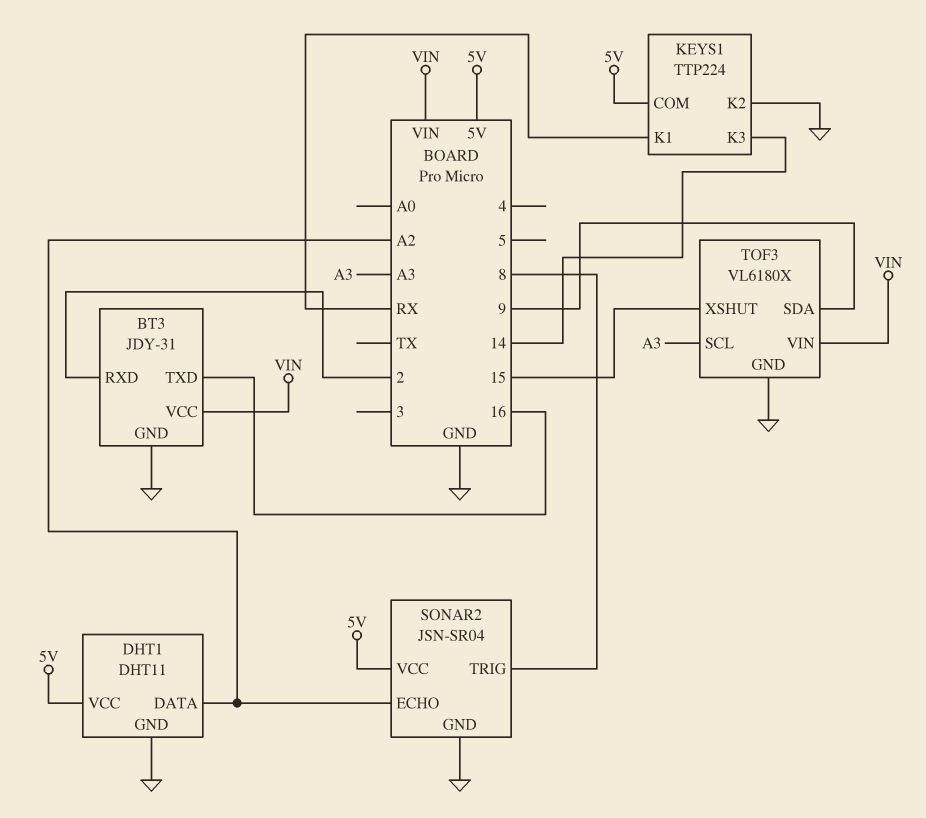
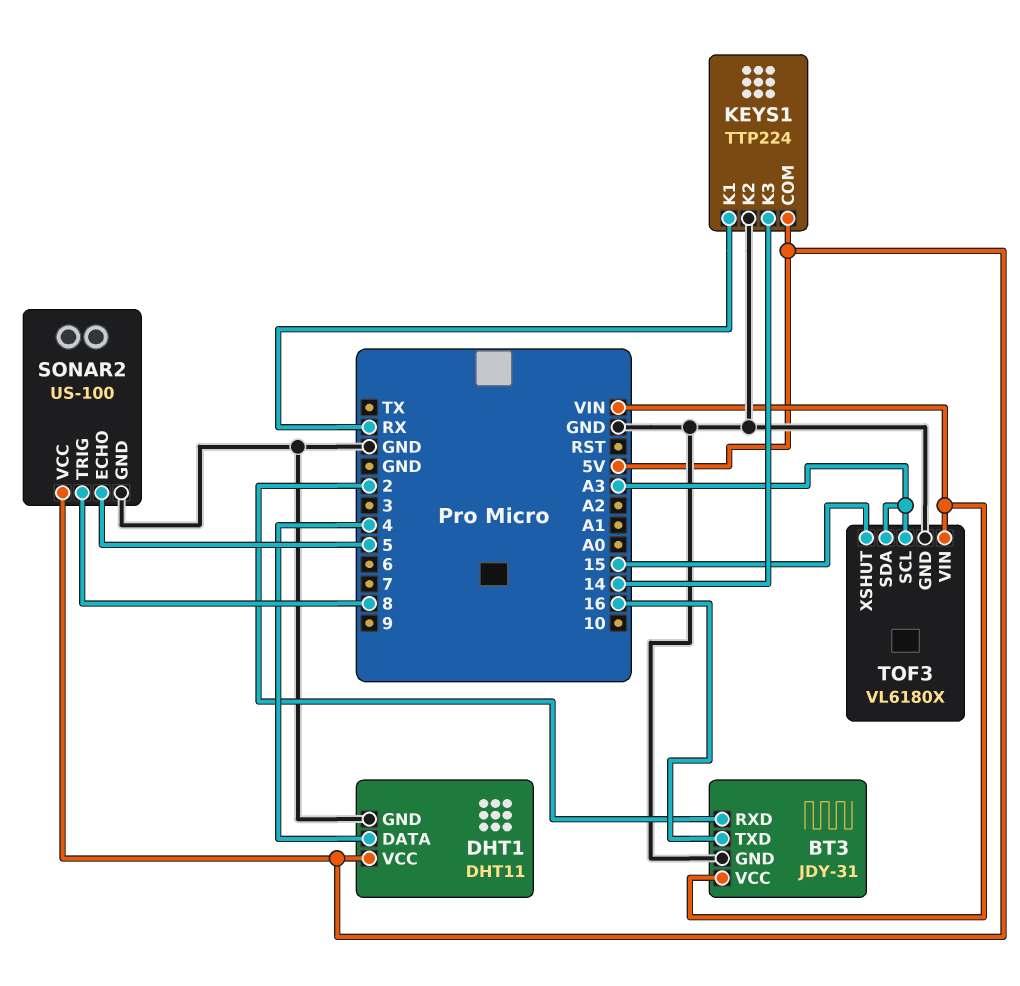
DHT1 pin DATA: A2 -> 4
SONAR2: JSN-SR04 -> US-100
SONAR2 pin ECHO: A2 -> 5
TOF3 pin SDA: 9 -> A3

